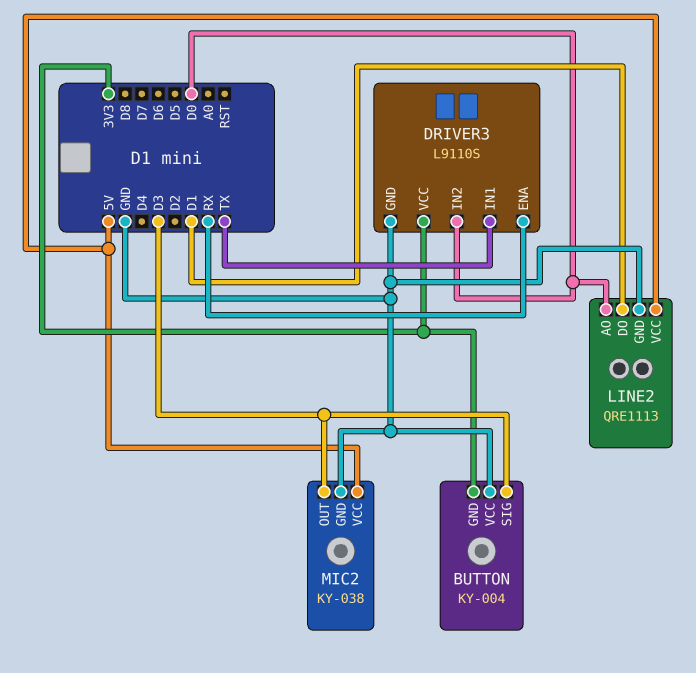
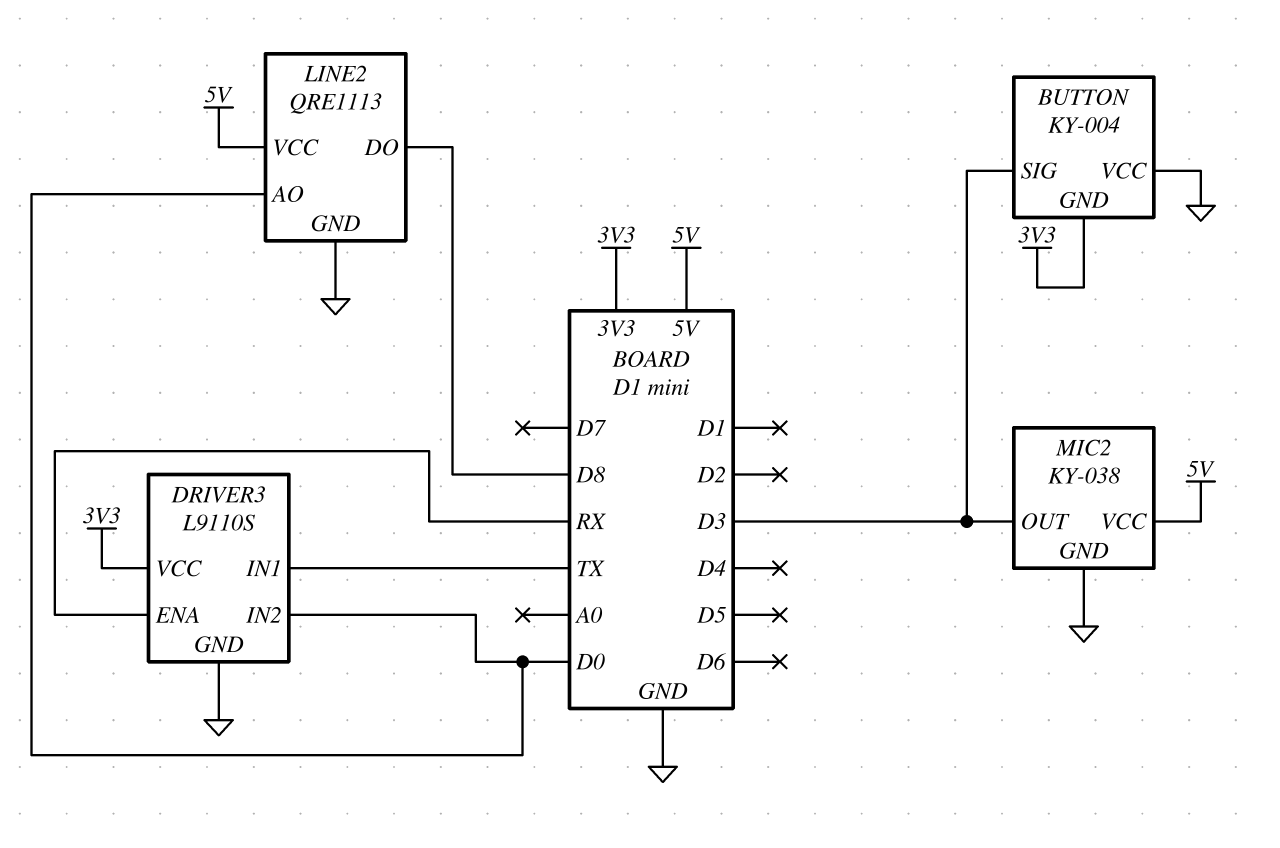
LINE2 pin DO: D1 -> D8

